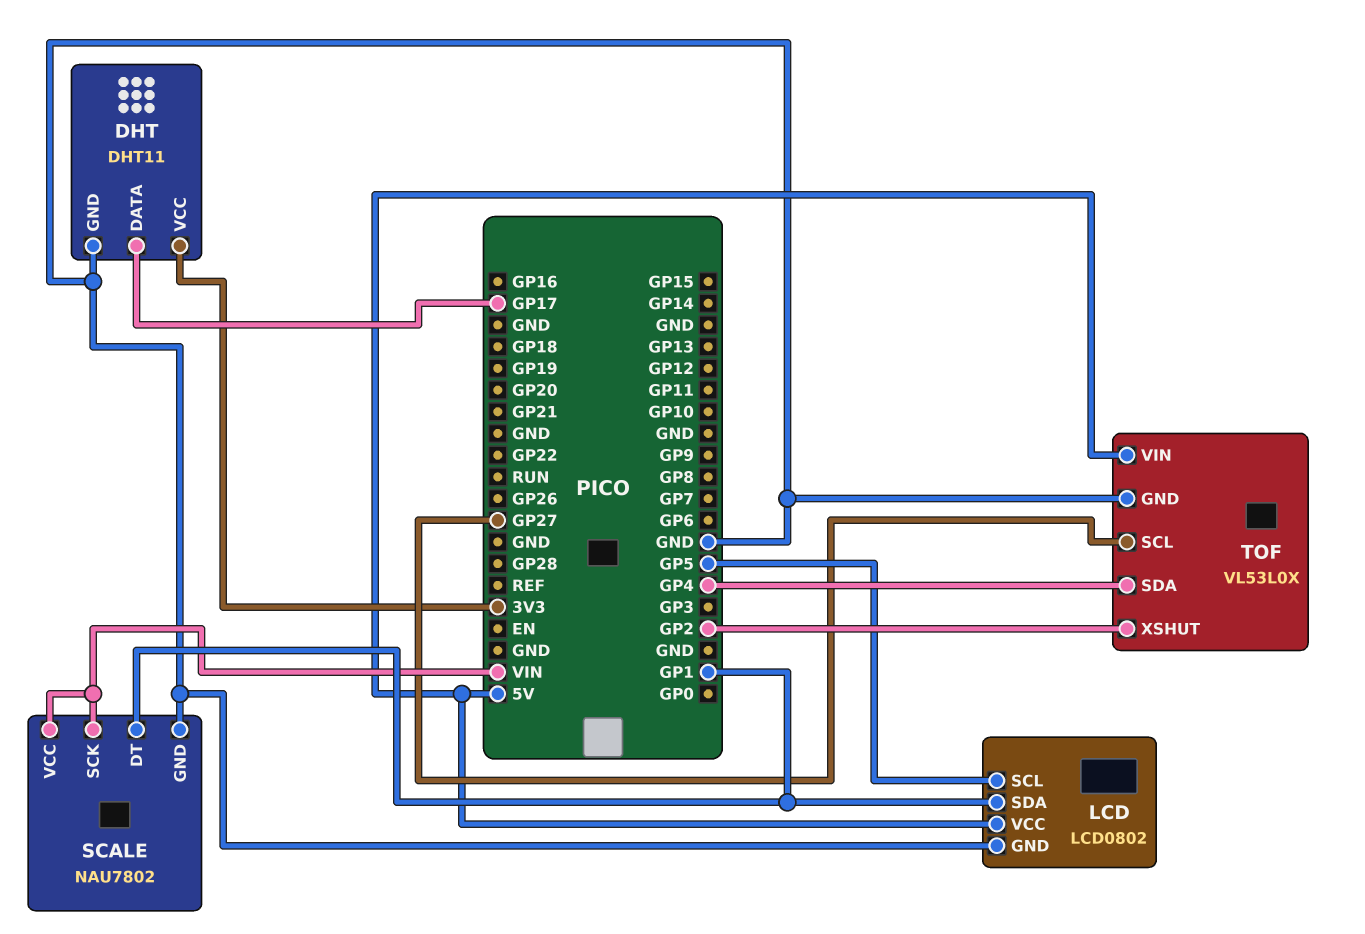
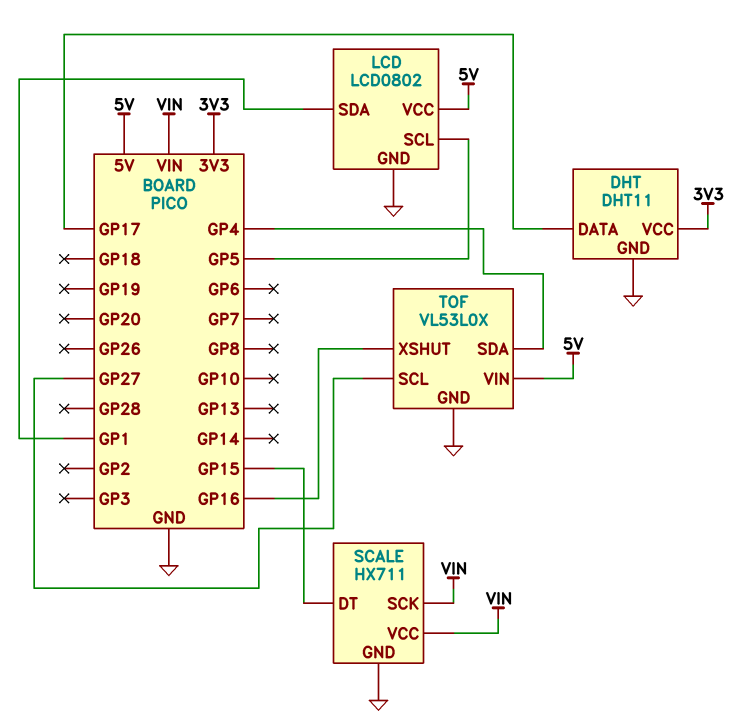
SCALE: NAU7802 -> HX711
SCALE pin DT: GP1 -> GP15
TOF pin XSHUT: GP2 -> GP16

